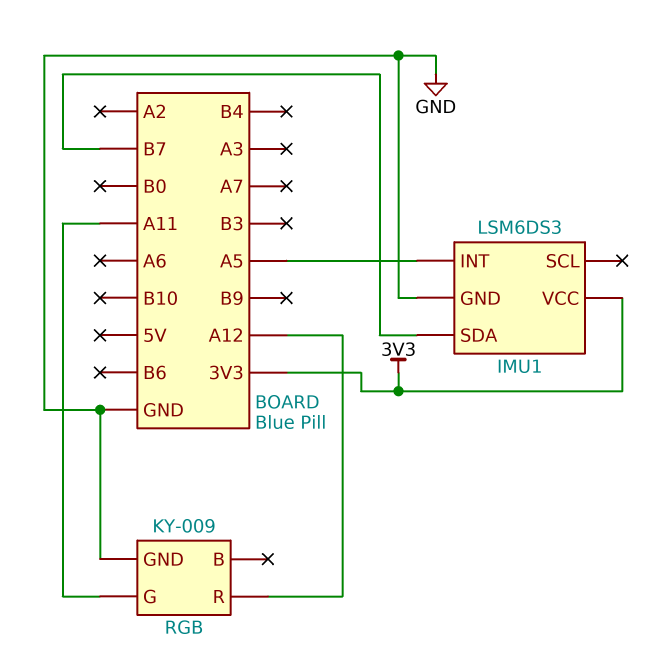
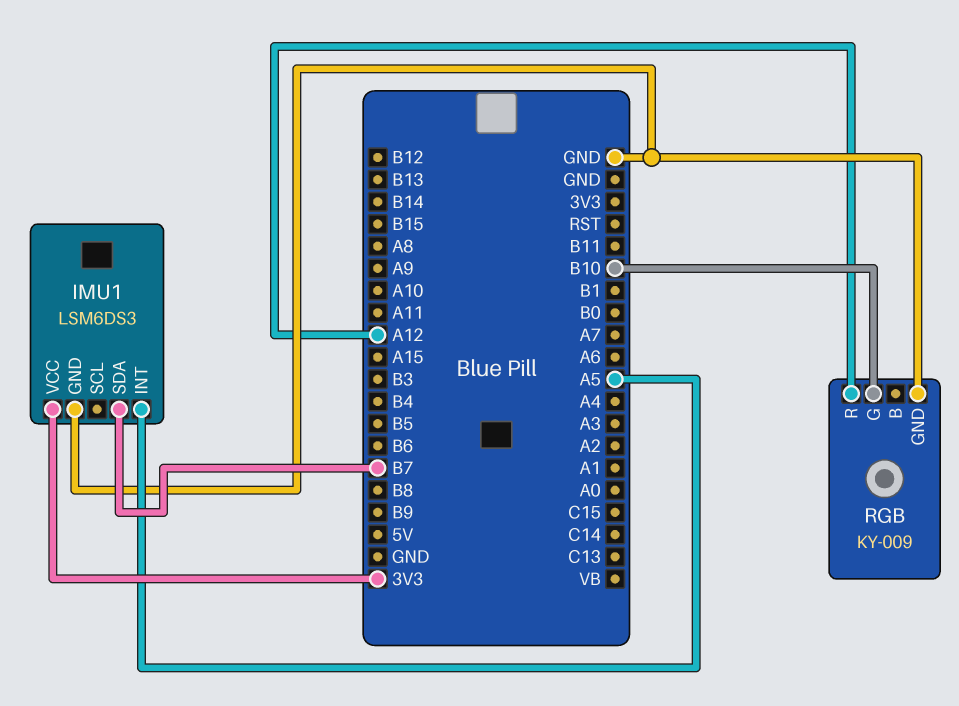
RGB pin G: A11 -> B10

